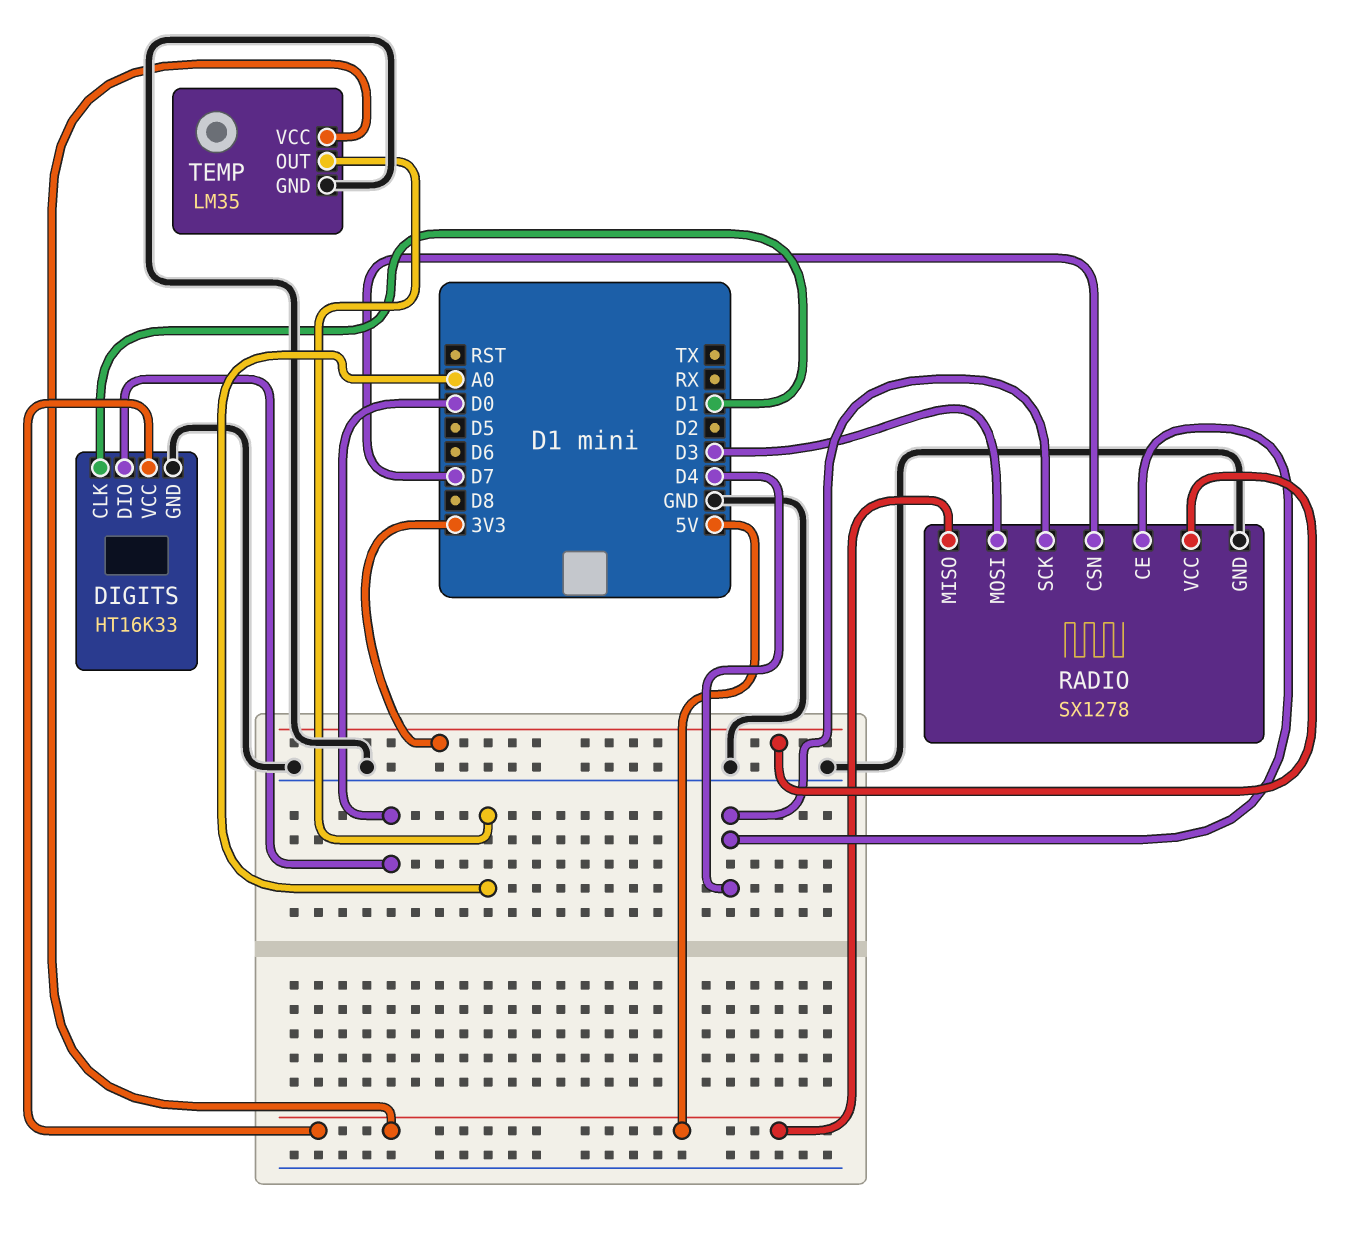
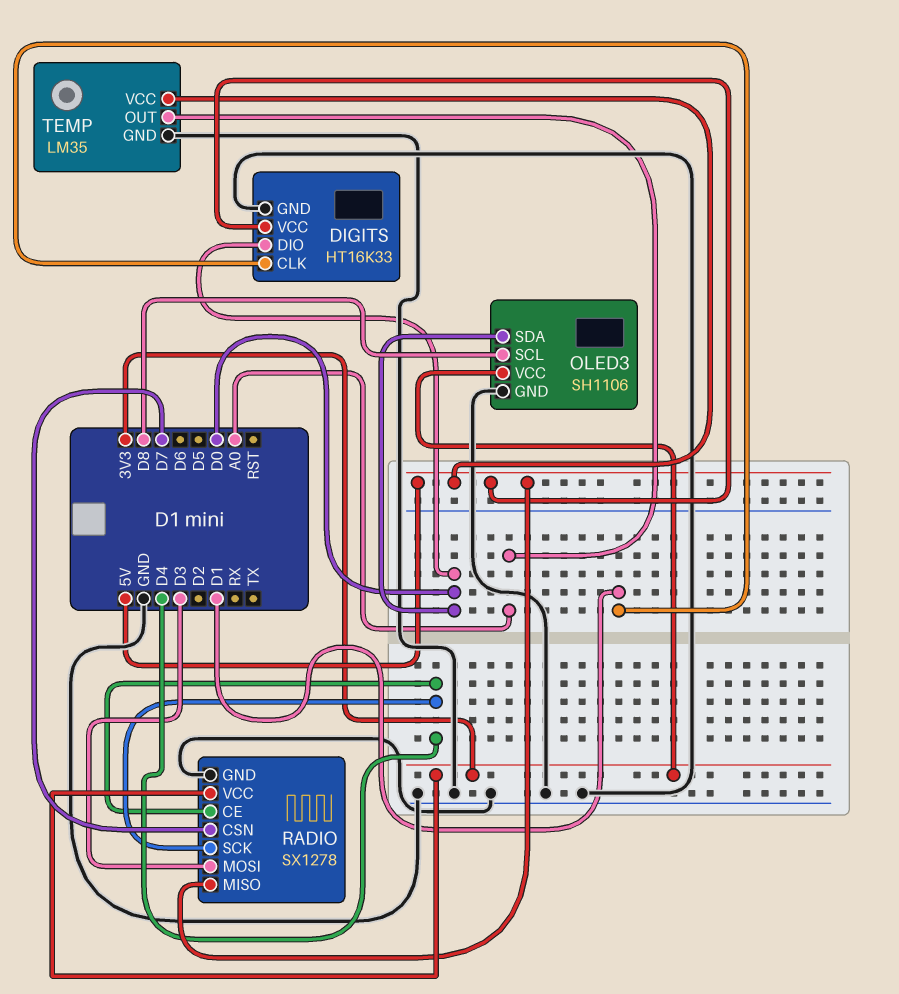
OLED3: none -> SH1106
OLED3 pin GND: none -> GND
OLED3 pin SCL: none -> D8
OLED3 pin SDA: none -> D0
OLED3 pin VCC: none -> 3V3

